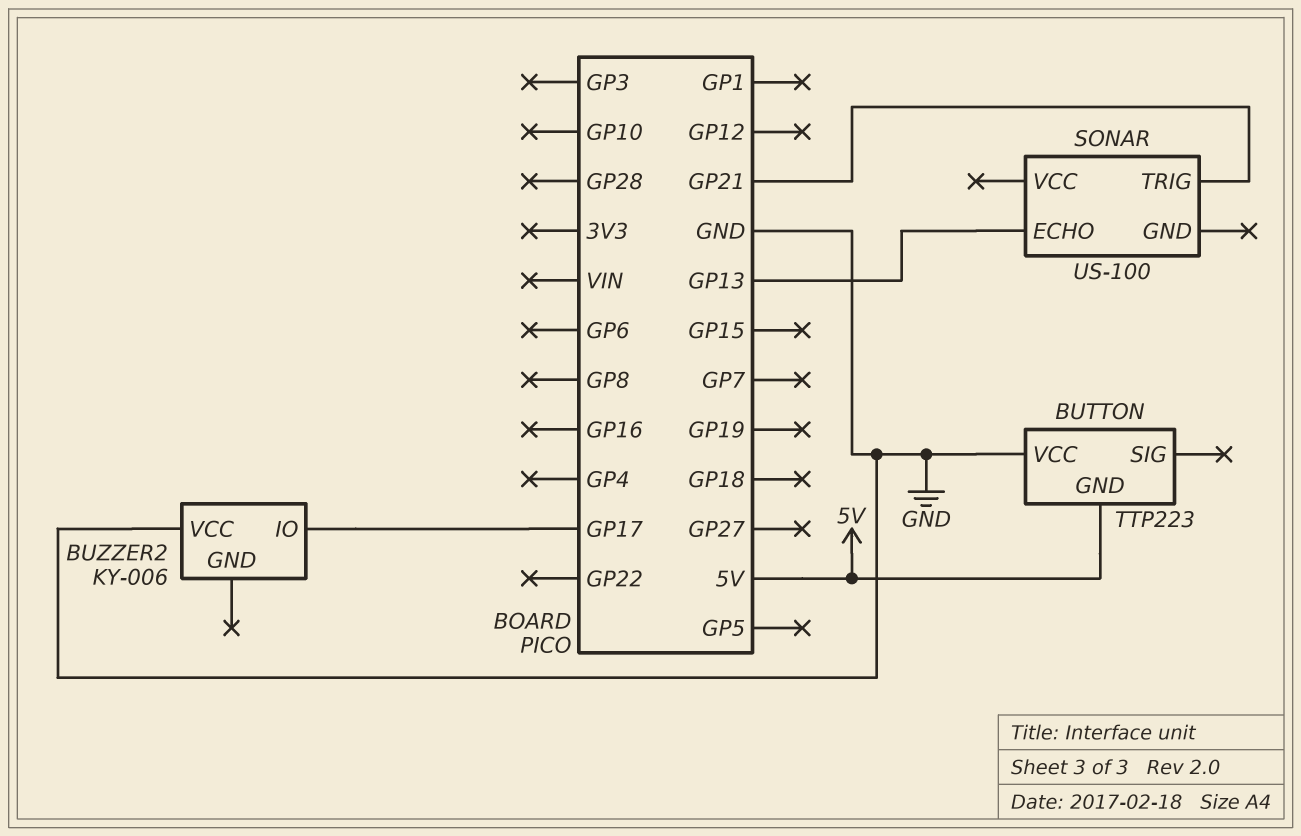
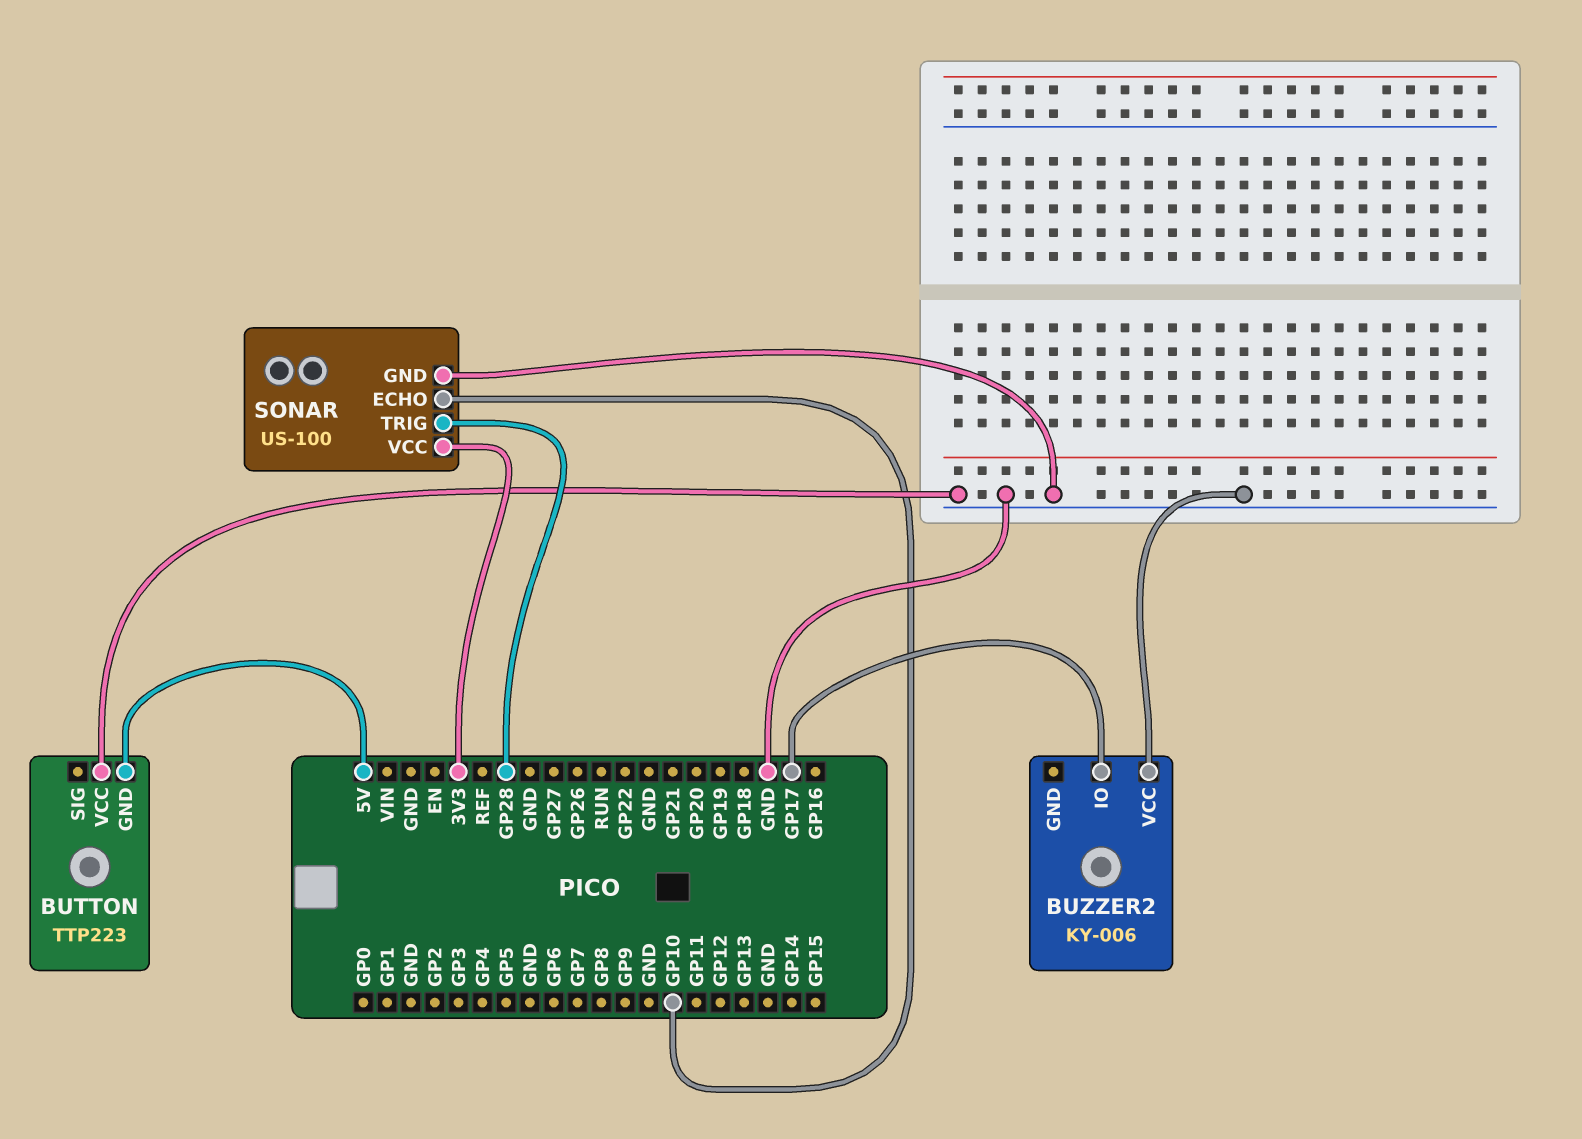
SONAR pin ECHO: GP13 -> GP10
SONAR pin GND: none -> GND
SONAR pin TRIG: GP21 -> GP28
SONAR pin VCC: none -> 3V3

